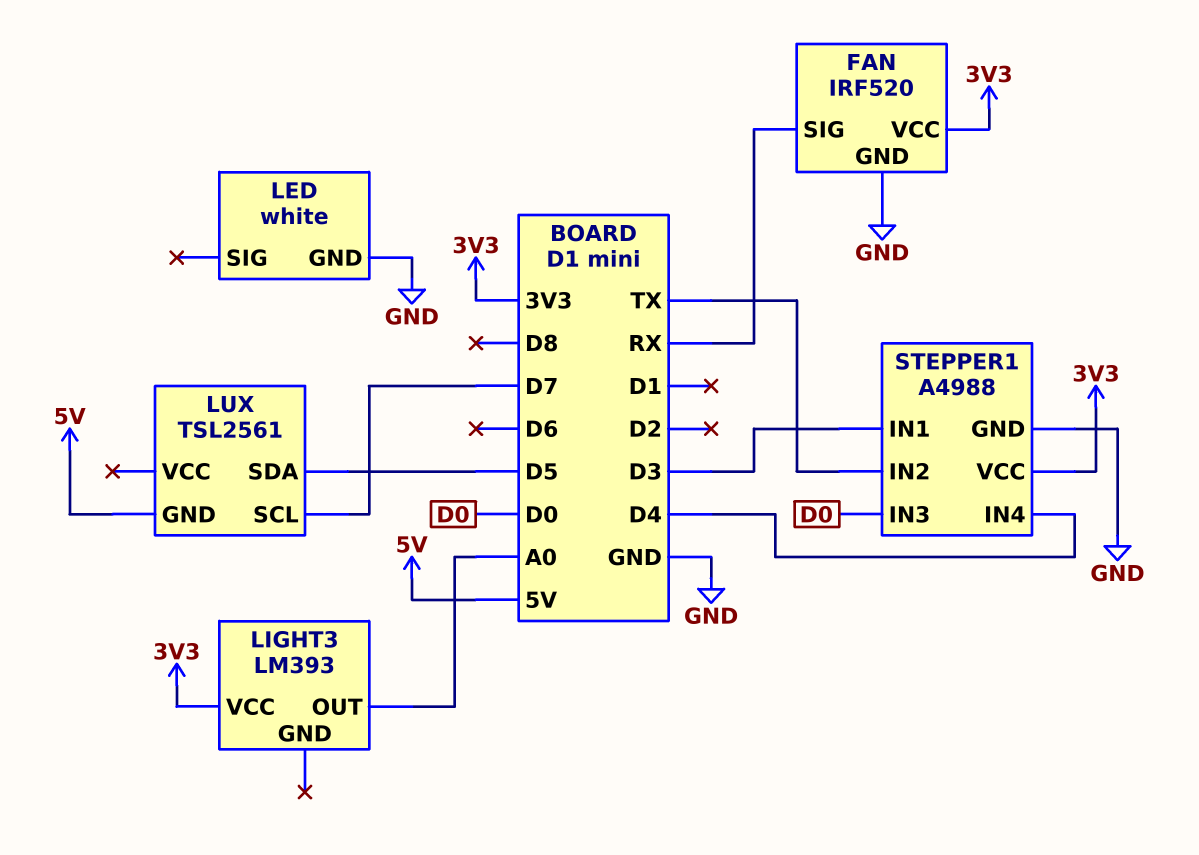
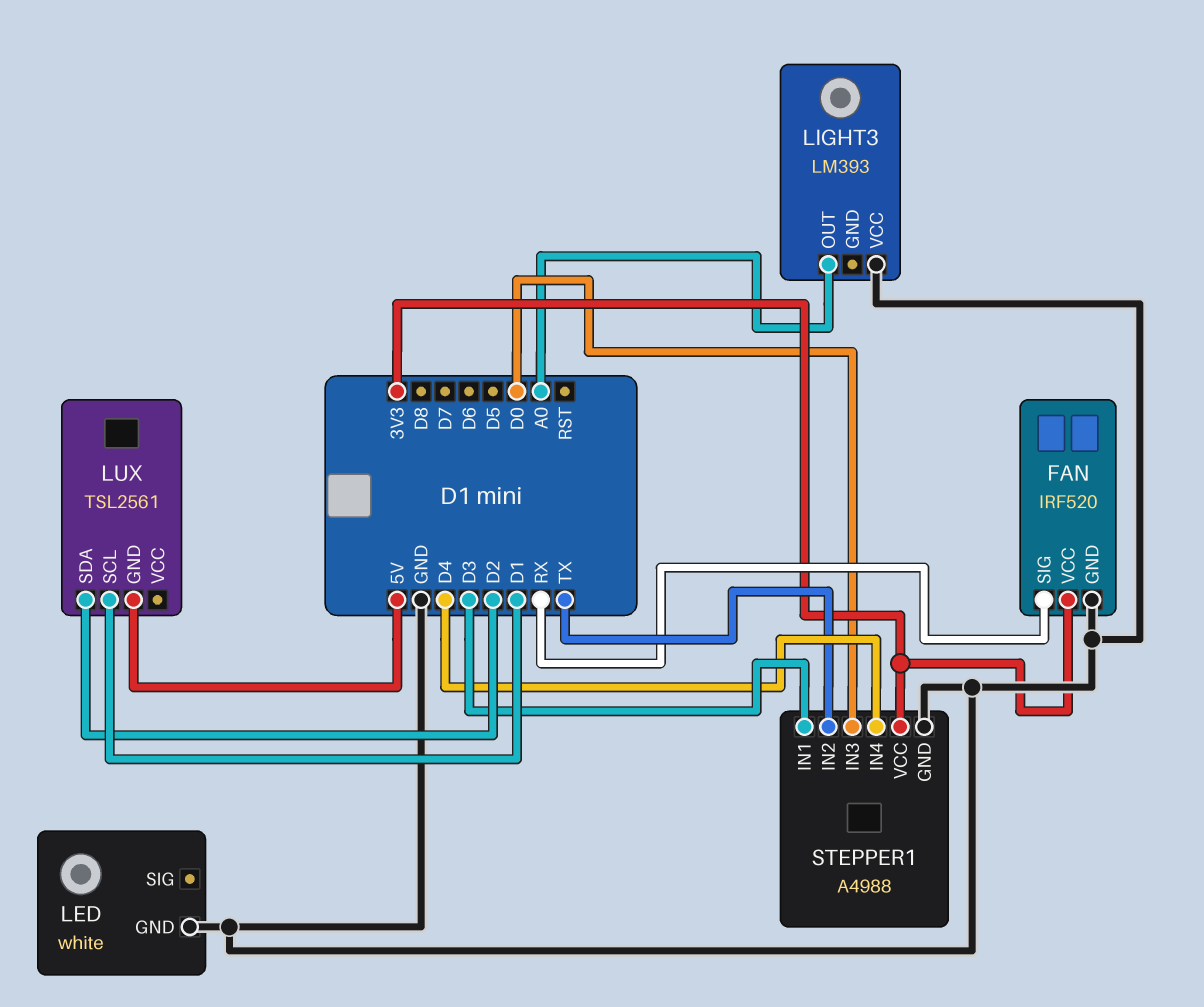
LIGHT3 pin VCC: 3V3 -> GND
LUX pin SCL: D7 -> D1
LUX pin SDA: D5 -> D2

